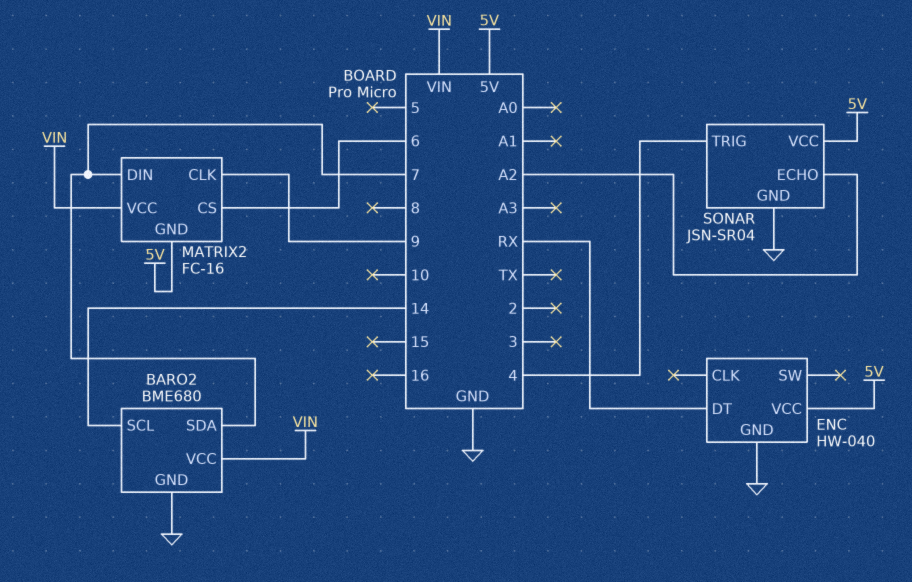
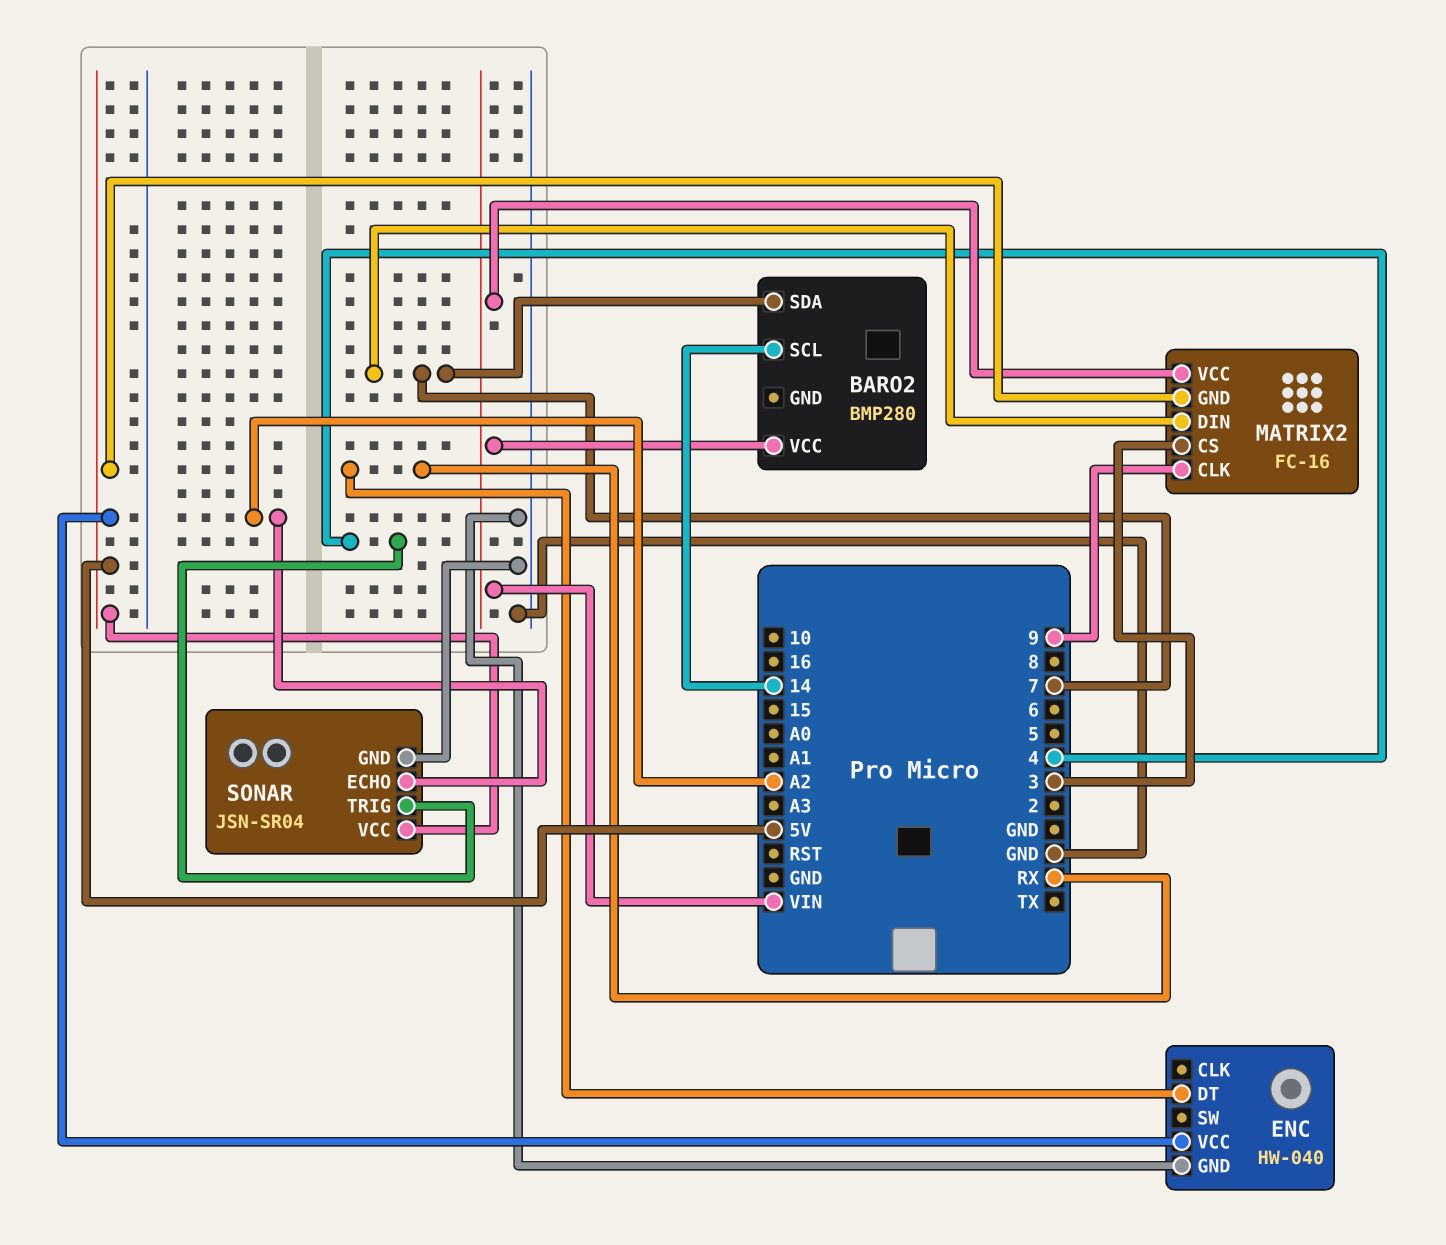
BARO2: BME680 -> BMP280
BARO2 pin GND: GND -> none
MATRIX2 pin CS: 6 -> 3

